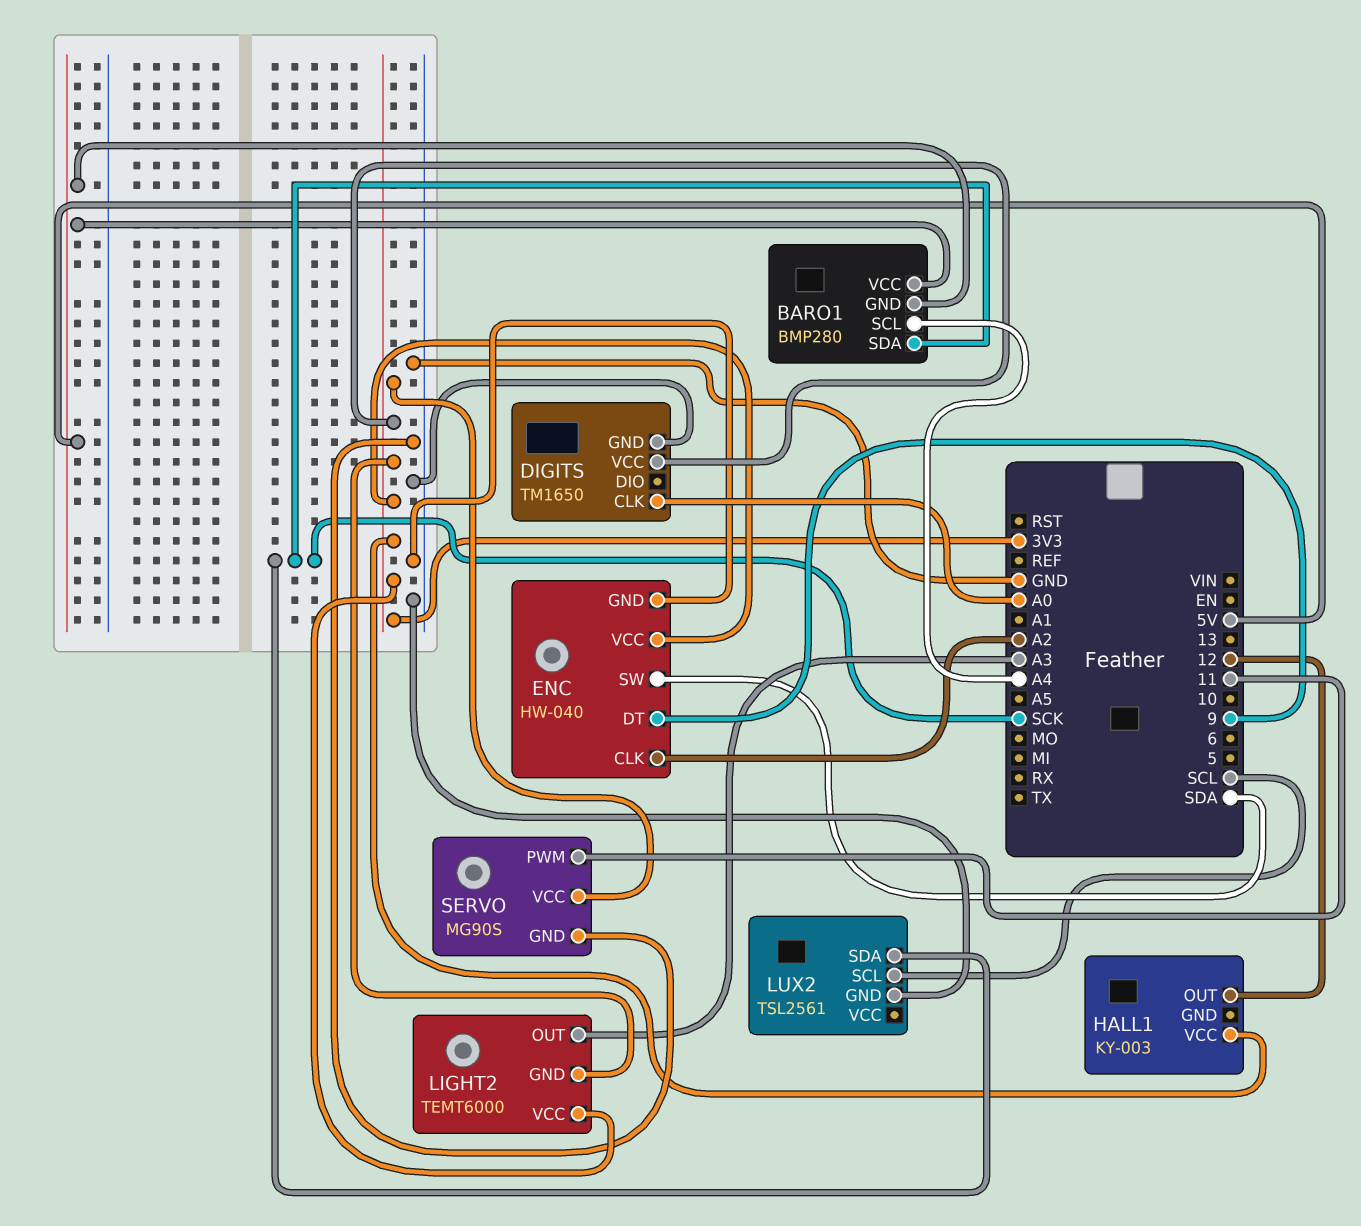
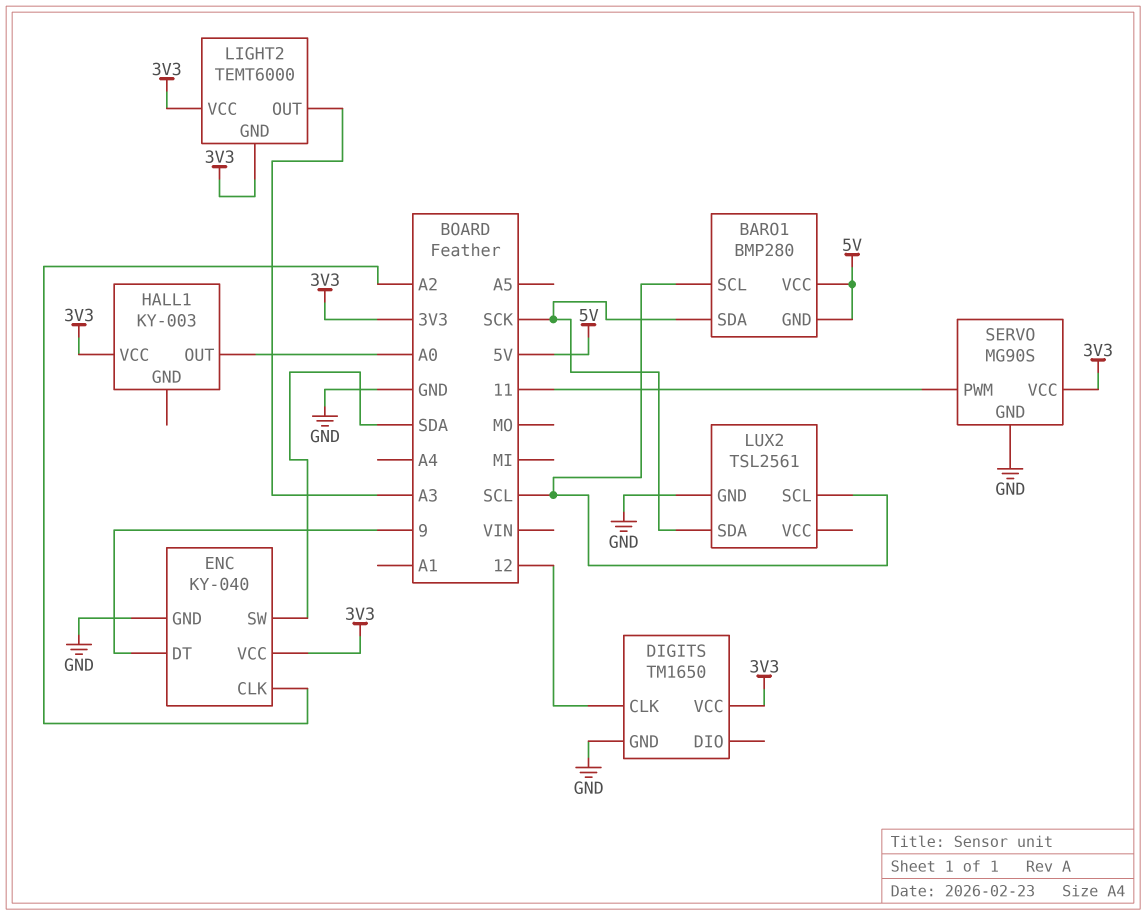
BARO1 pin SCL: A4 -> SCL
DIGITS pin CLK: A0 -> 12
ENC: HW-040 -> KY-040
HALL1 pin OUT: 12 -> A0

